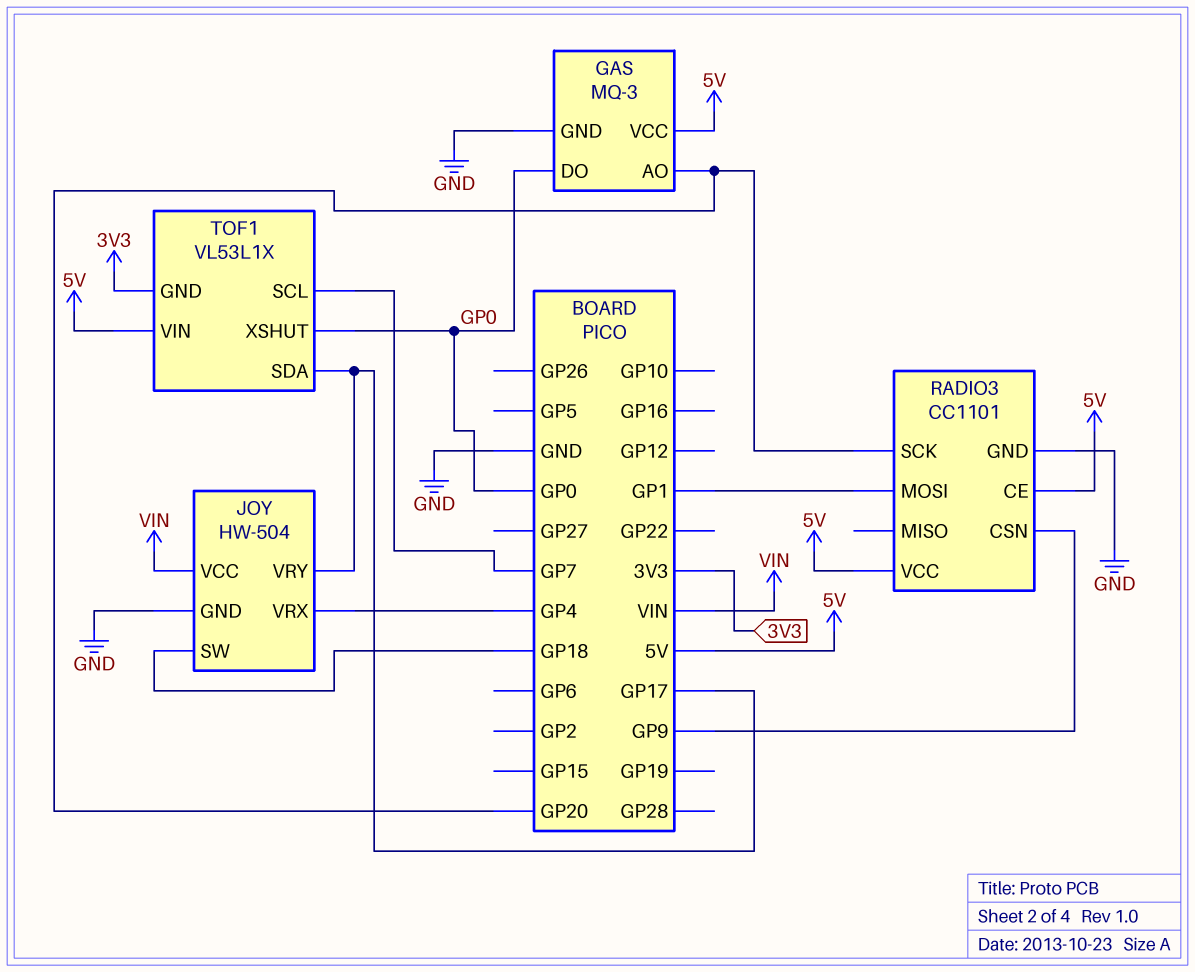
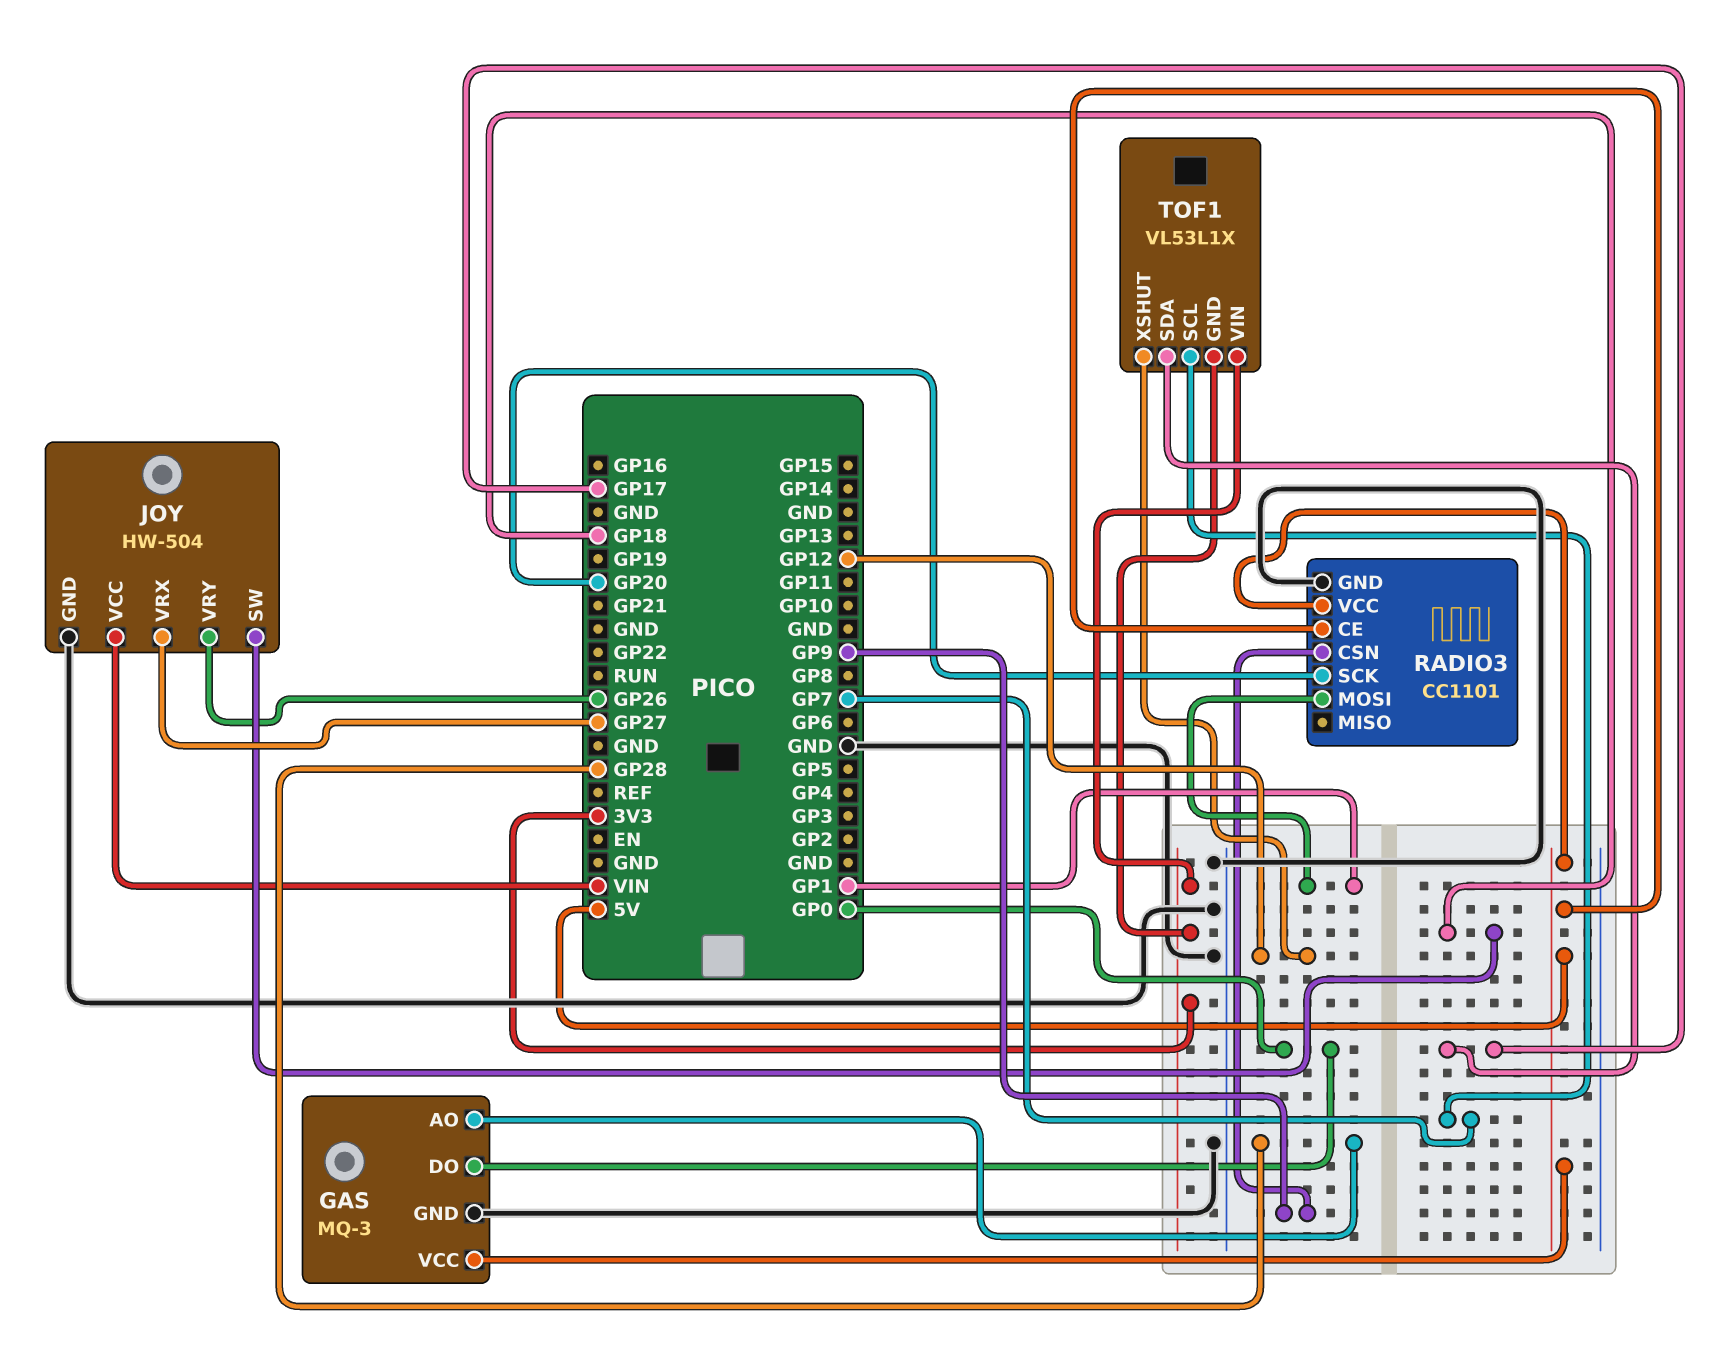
GAS pin AO: GP20 -> GP28
JOY pin VRX: GP4 -> GP27
JOY pin VRY: GP17 -> GP26
TOF1 pin VIN: 5V -> 3V3
TOF1 pin XSHUT: GP0 -> GP12

